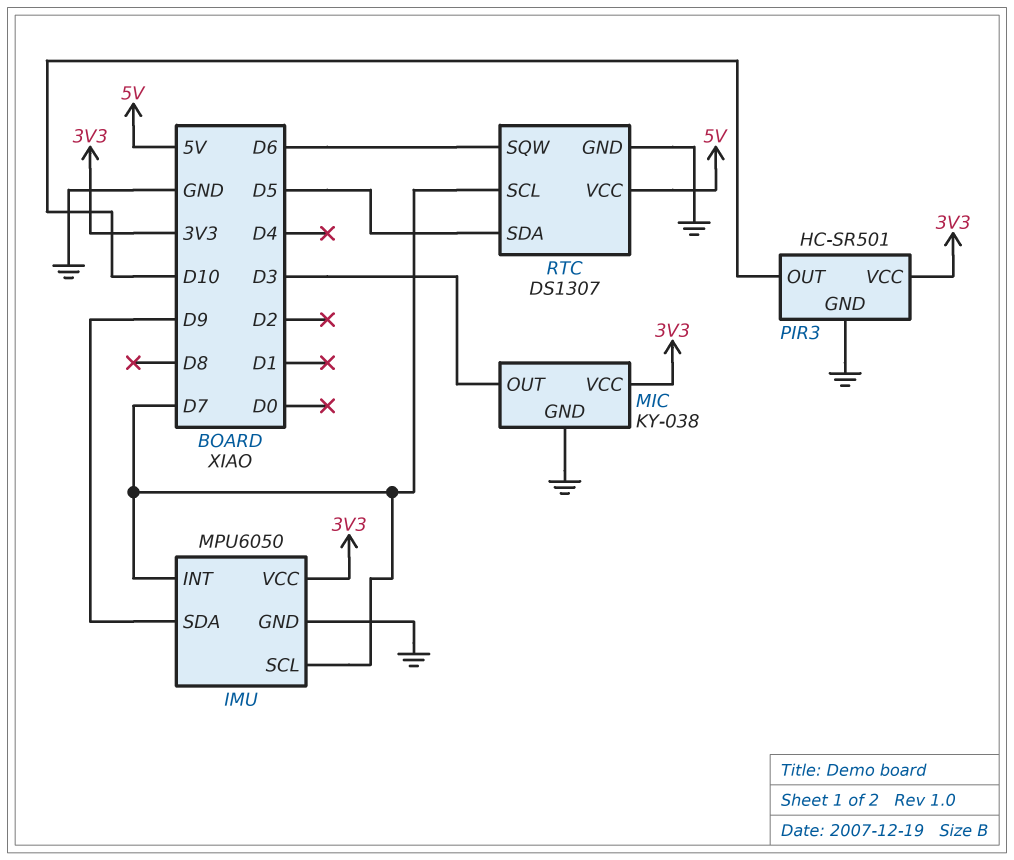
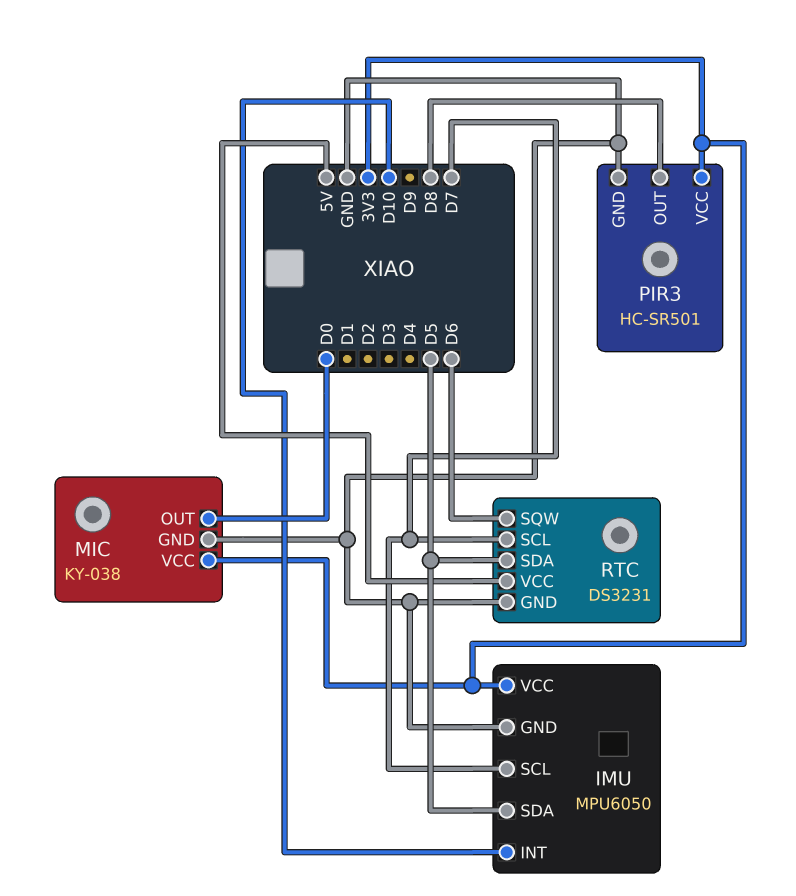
IMU pin INT: D7 -> D10
IMU pin SDA: D9 -> D5
MIC pin OUT: D3 -> D0
PIR3 pin OUT: D10 -> D8
RTC: DS1307 -> DS3231

